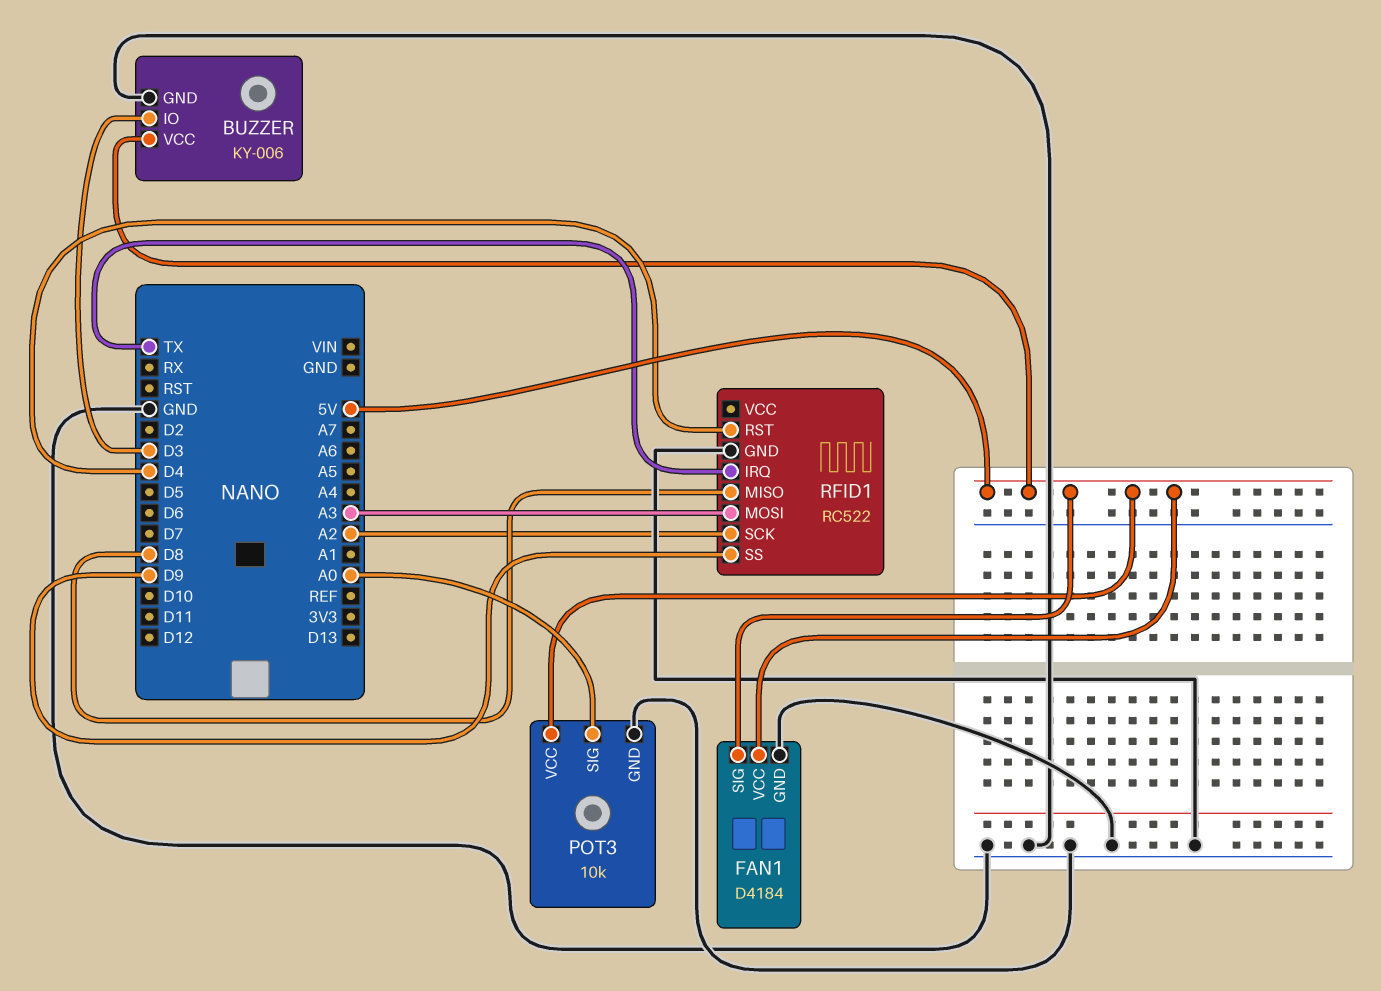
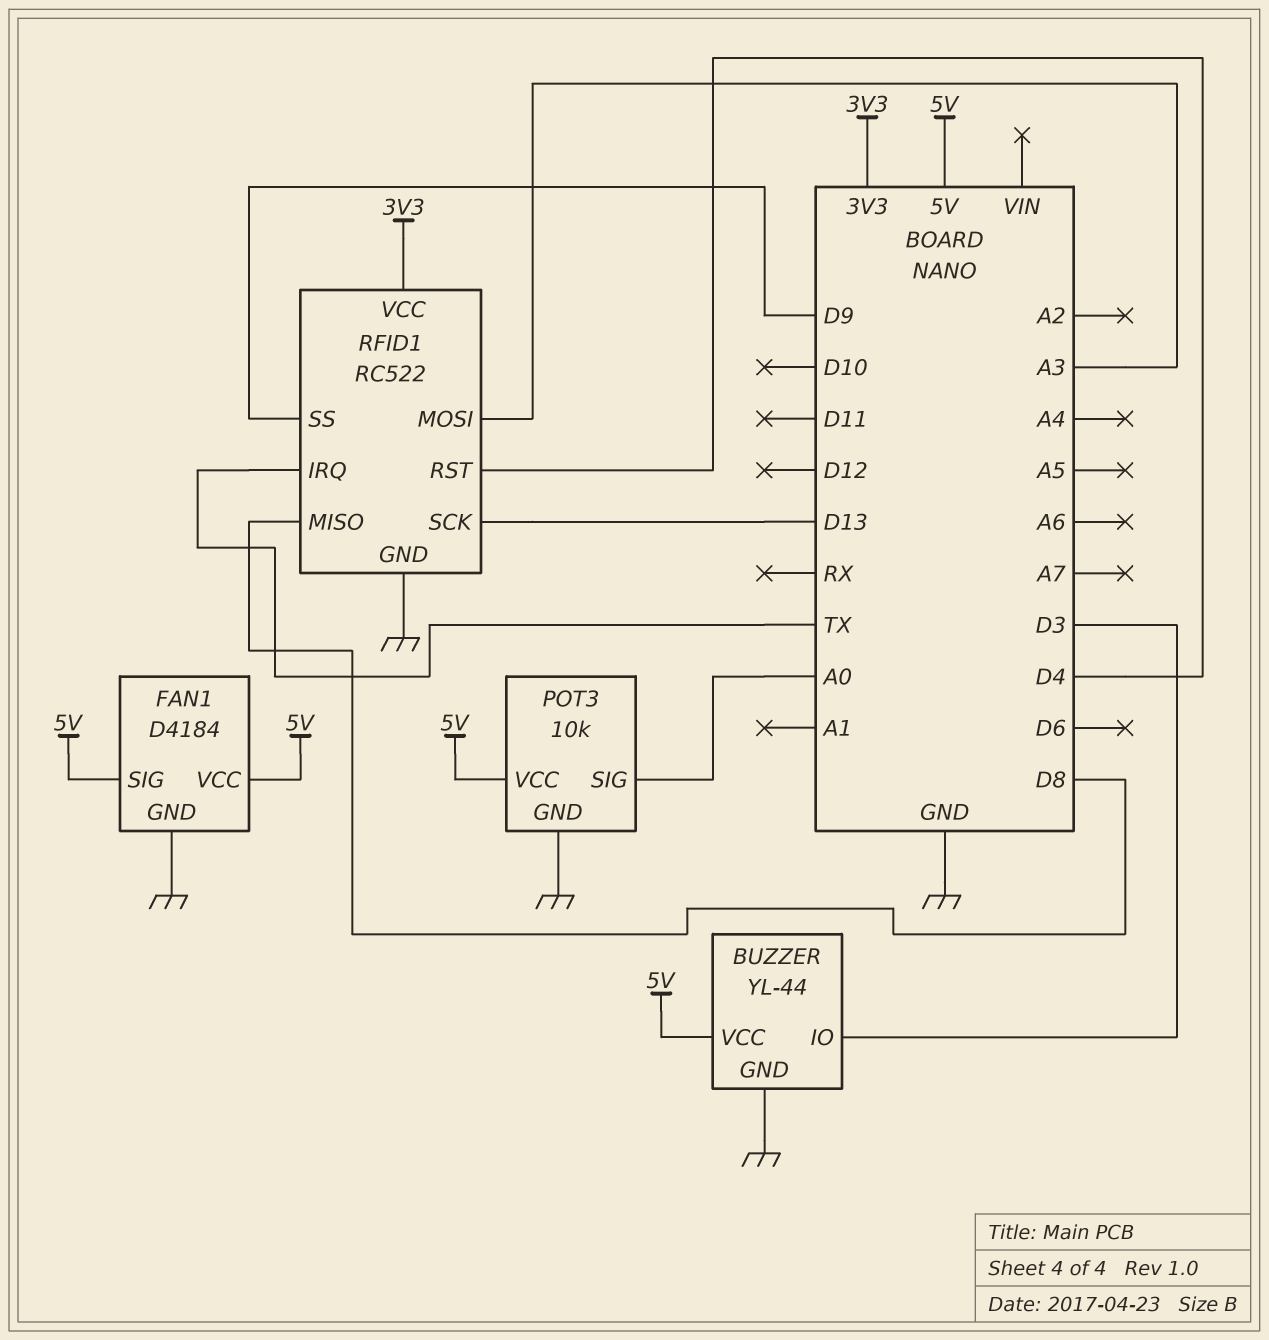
BUZZER: KY-006 -> YL-44
RFID1 pin SCK: A2 -> D13
RFID1 pin VCC: none -> 3V3

